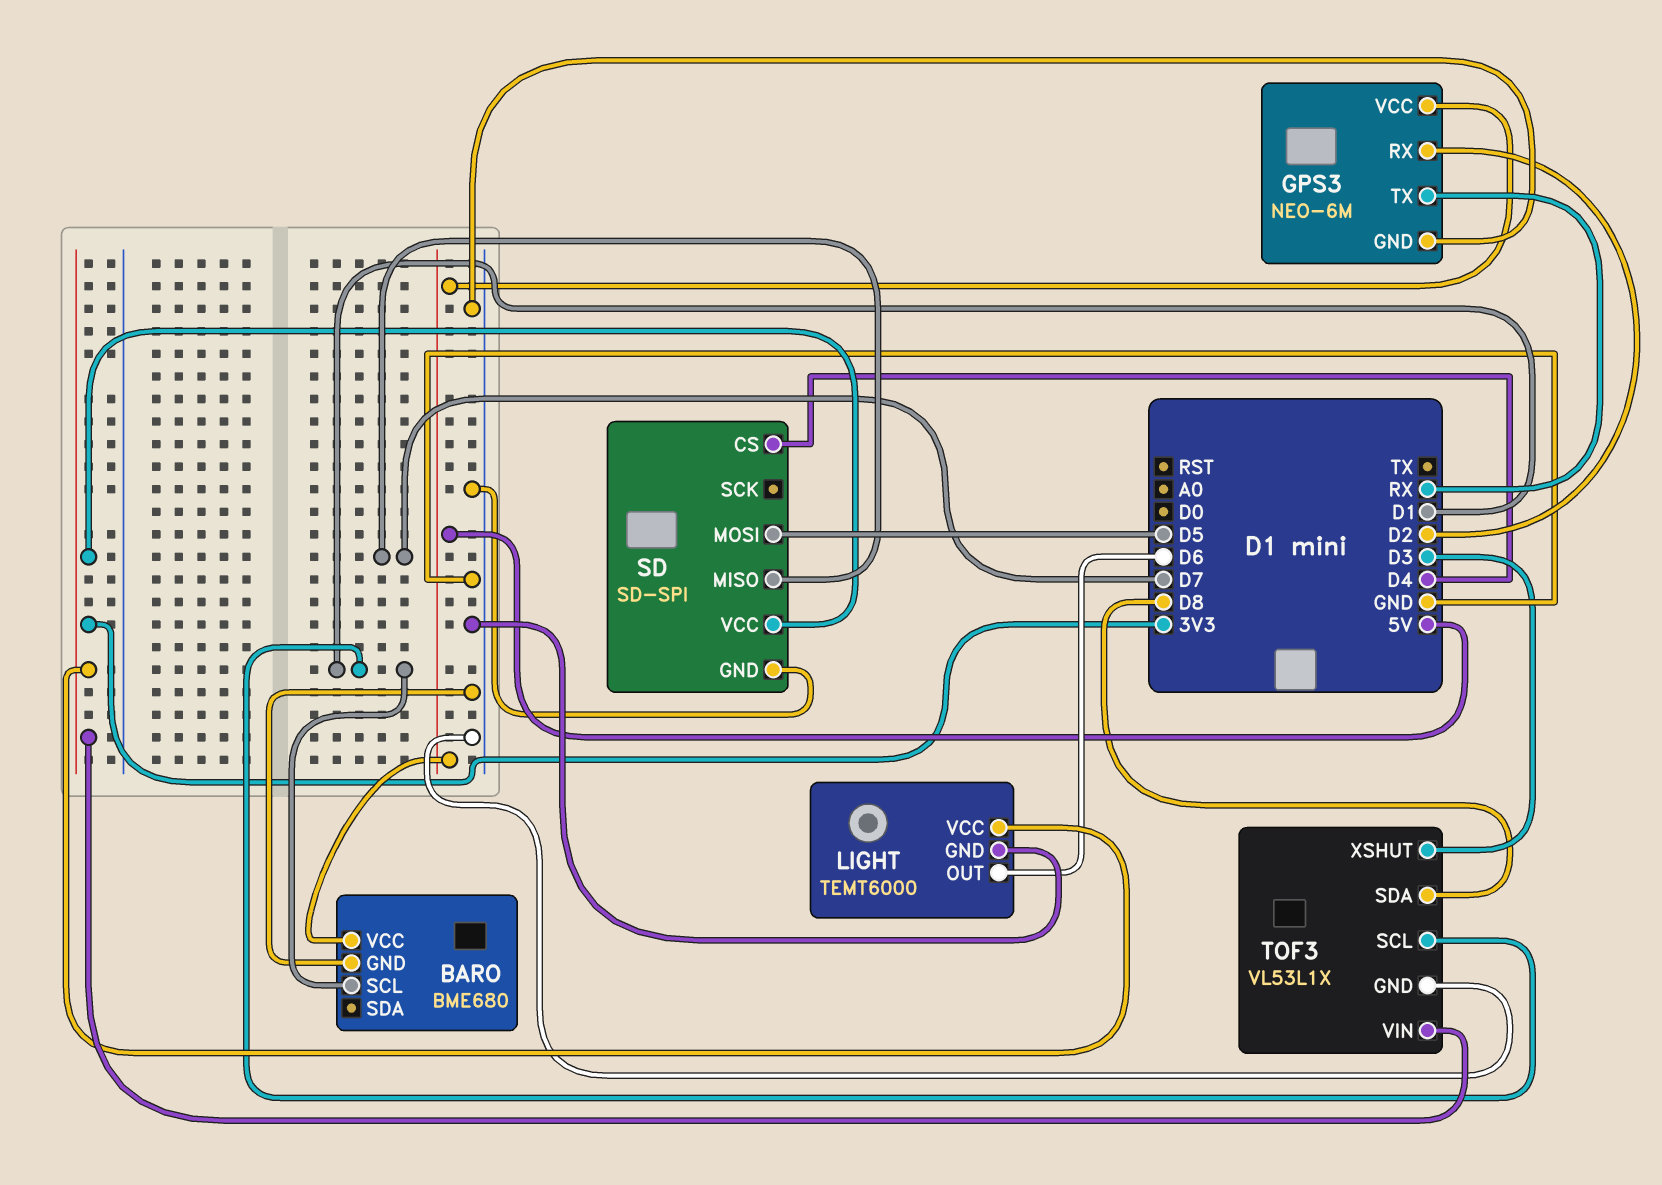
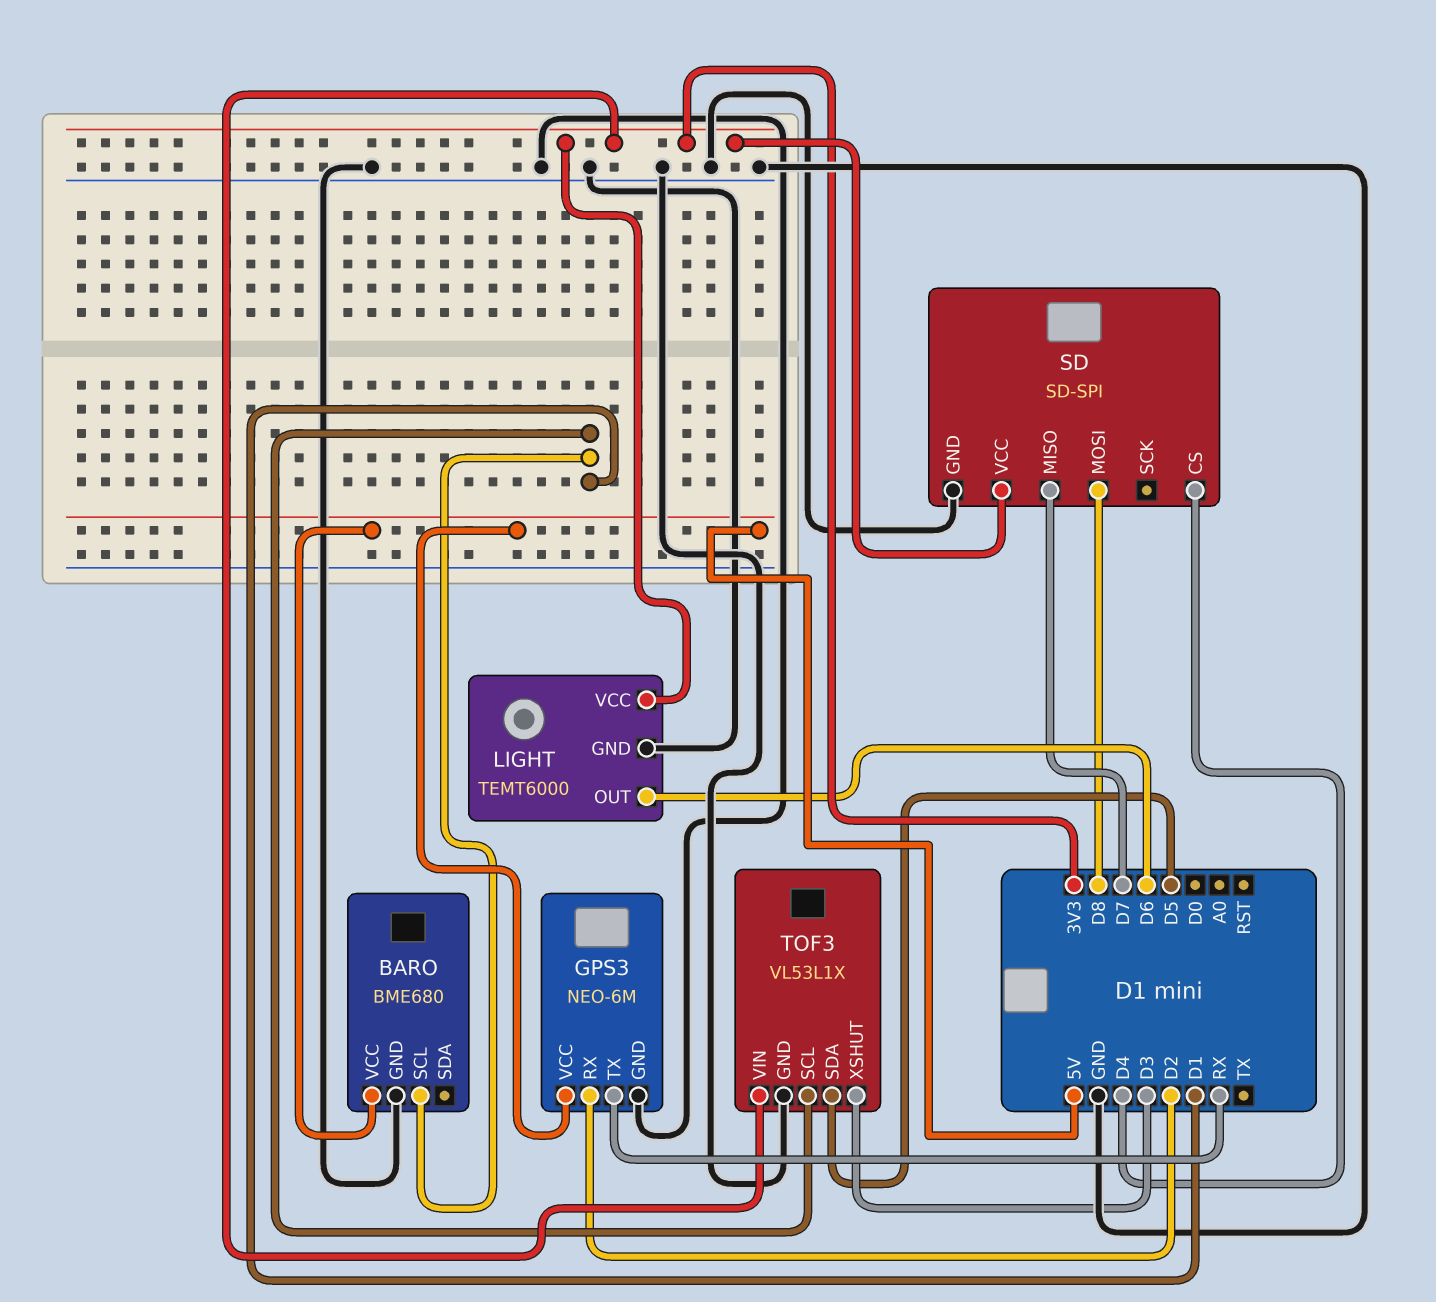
SD pin MOSI: D5 -> D8
TOF3 pin SDA: D8 -> D5

